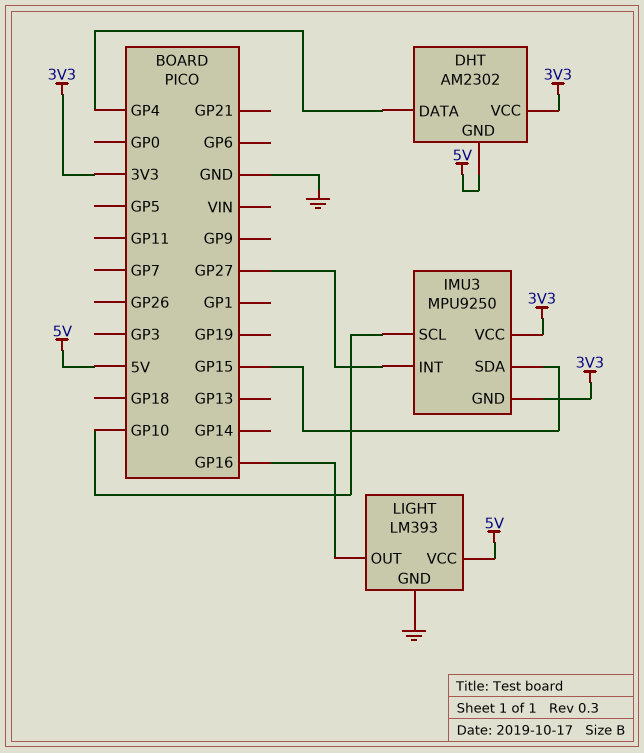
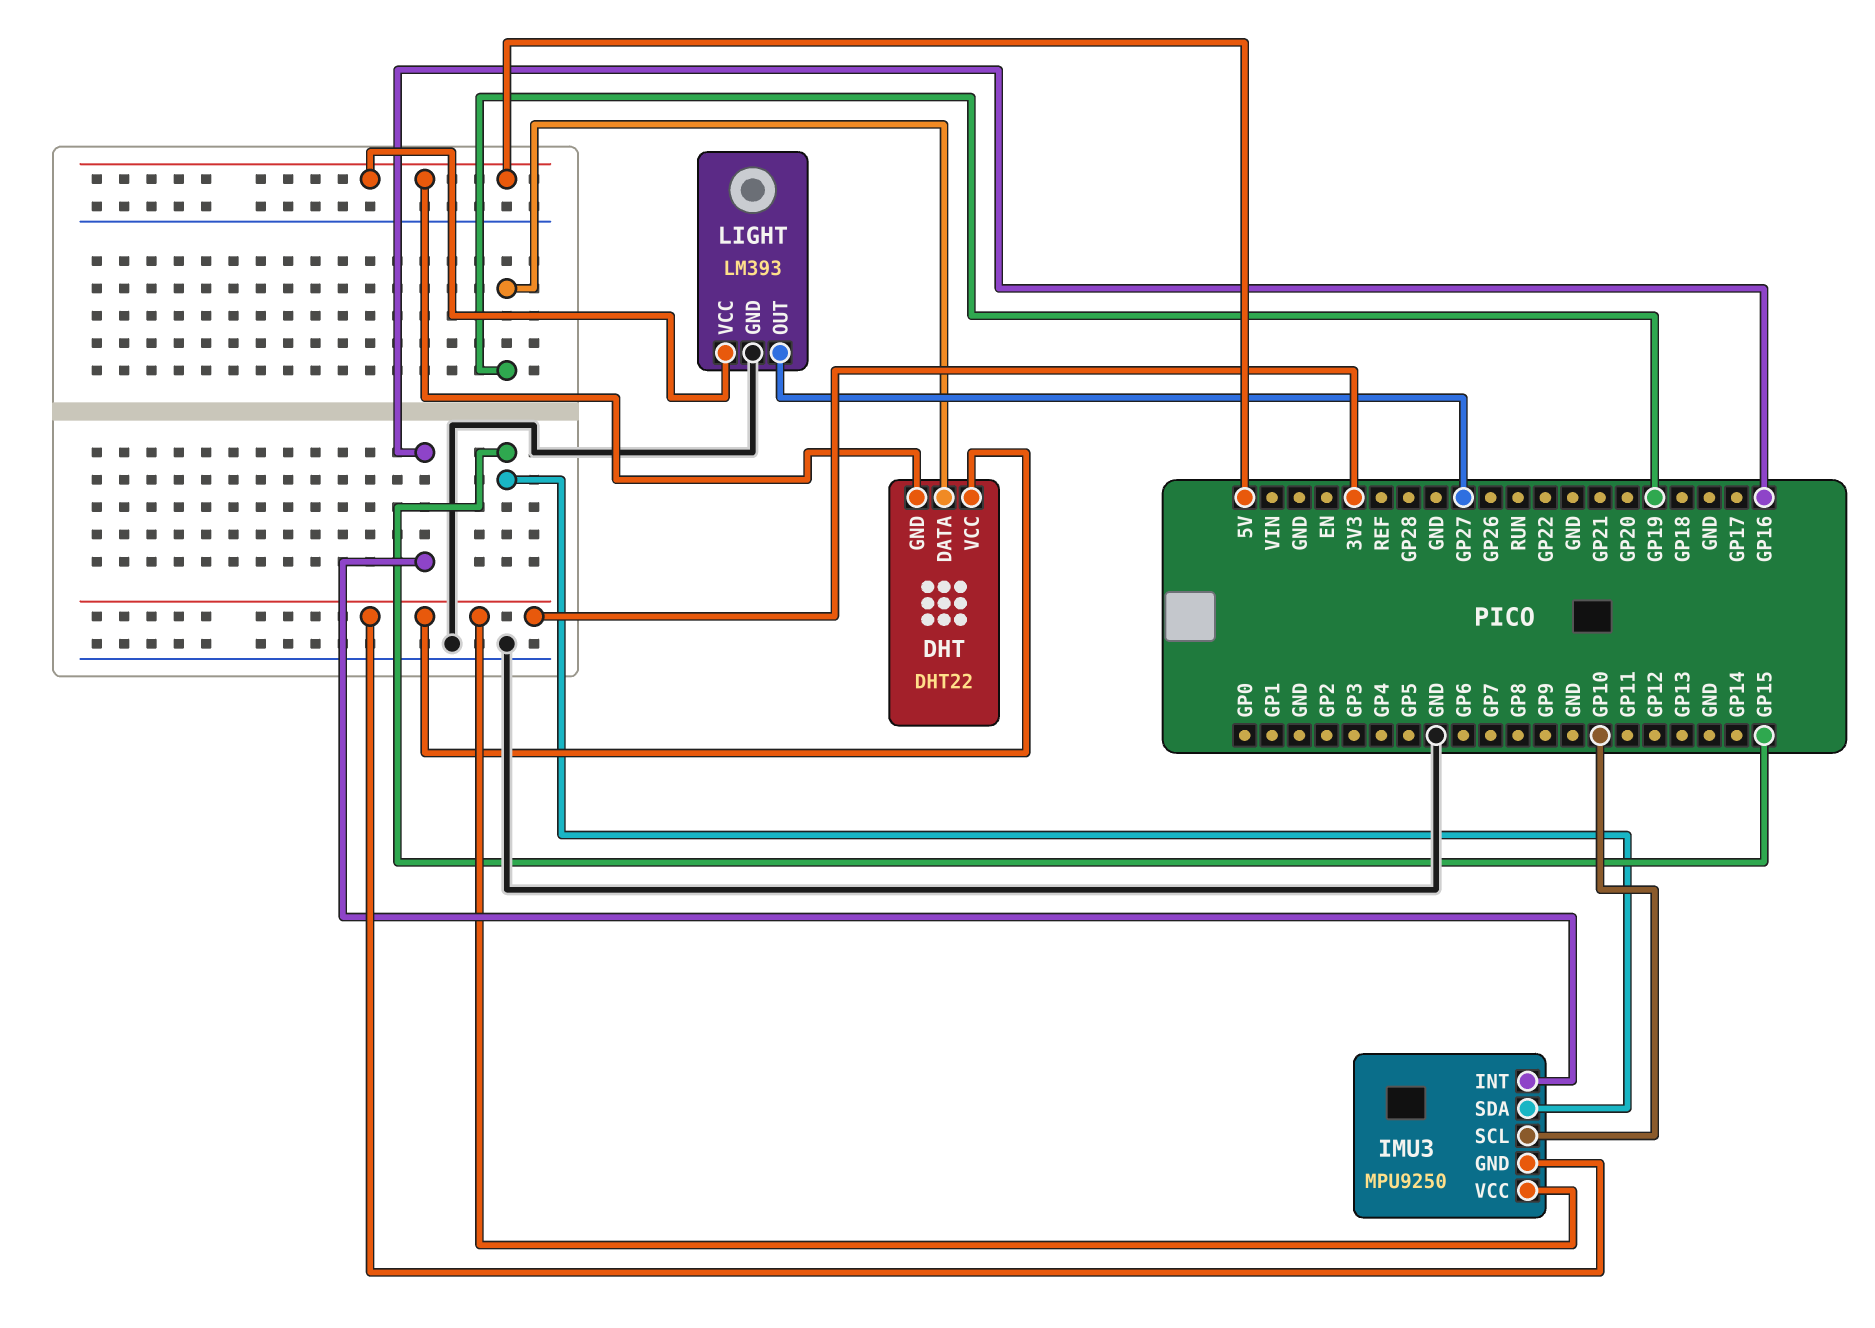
DHT: AM2302 -> DHT22
DHT pin DATA: GP4 -> GP19
IMU3 pin INT: GP27 -> GP16
LIGHT pin OUT: GP16 -> GP27

